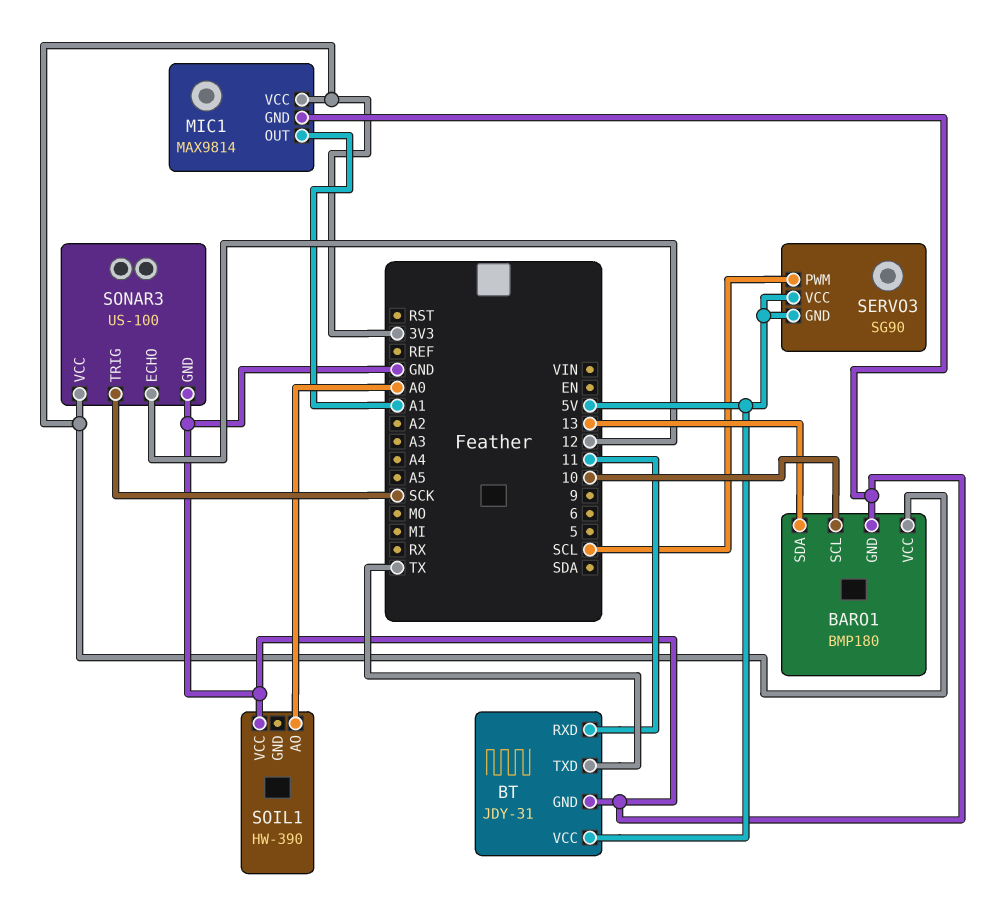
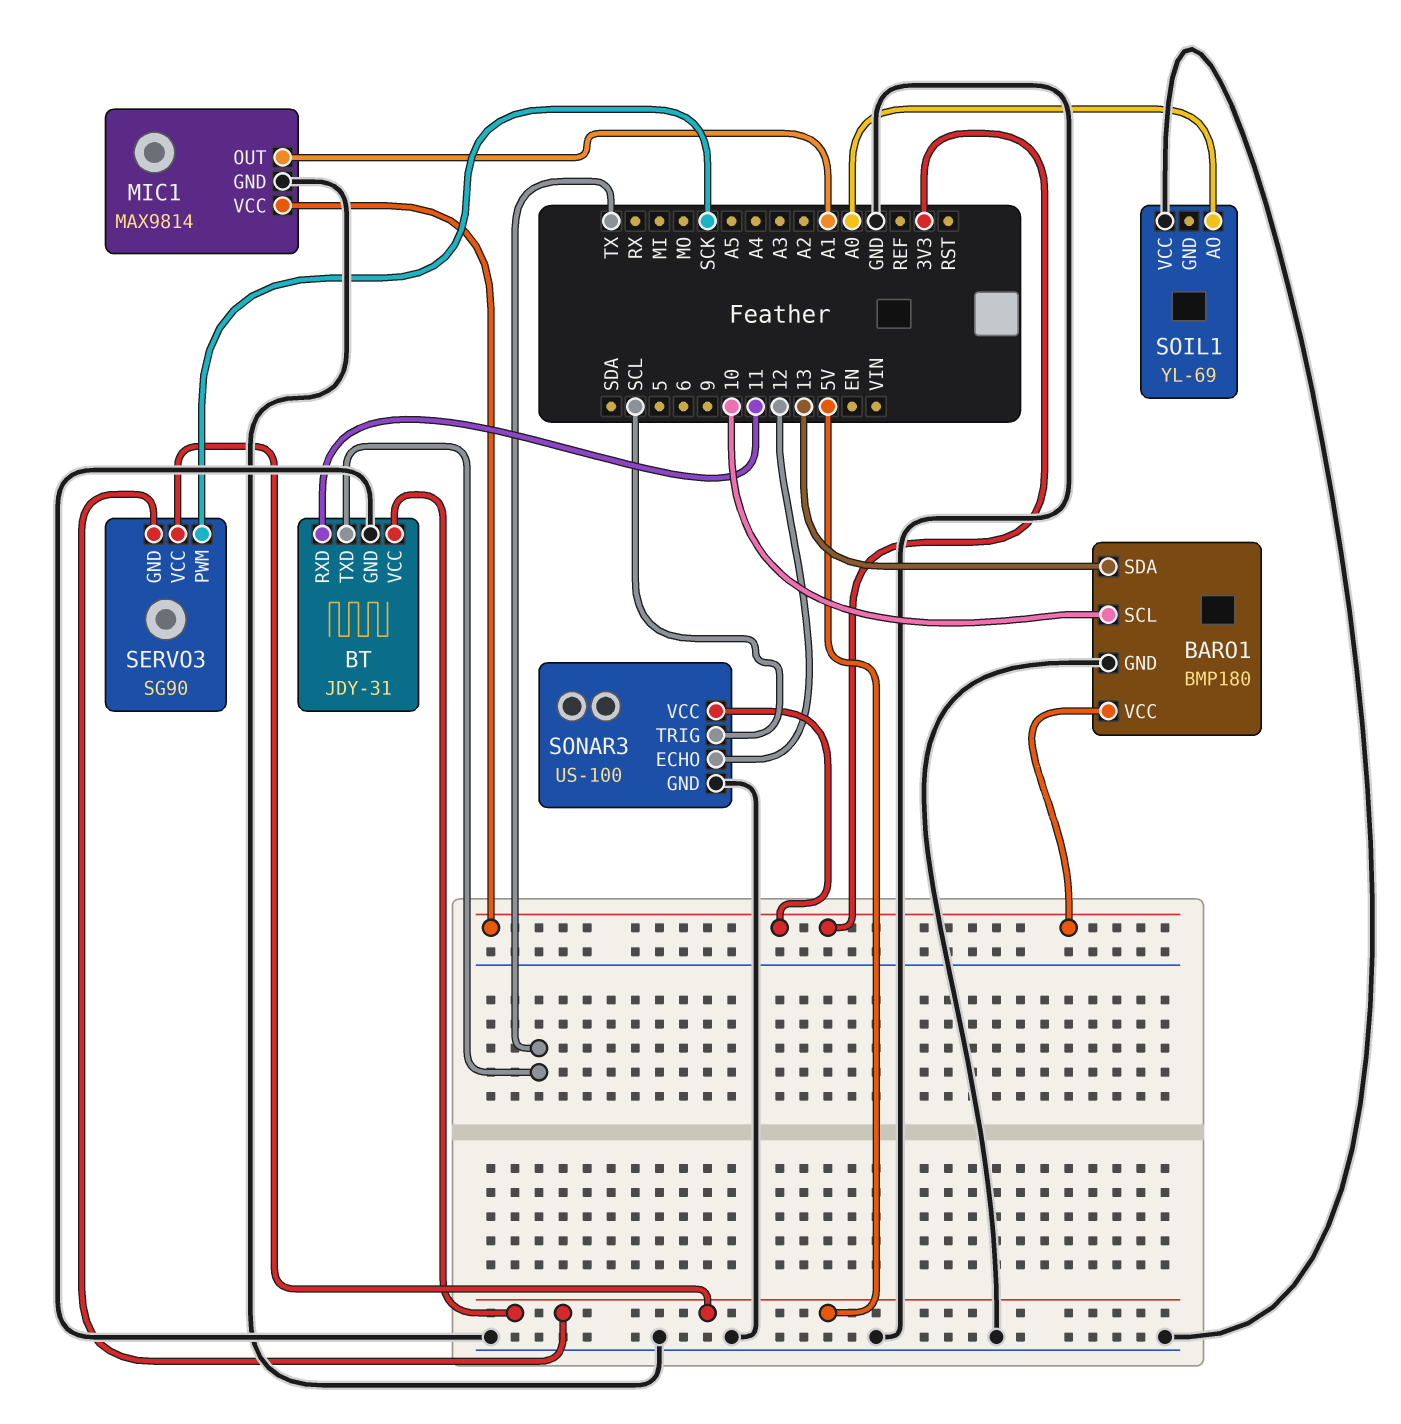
SERVO3 pin PWM: SCL -> SCK
SOIL1: HW-390 -> YL-69
SONAR3 pin TRIG: SCK -> SCL

